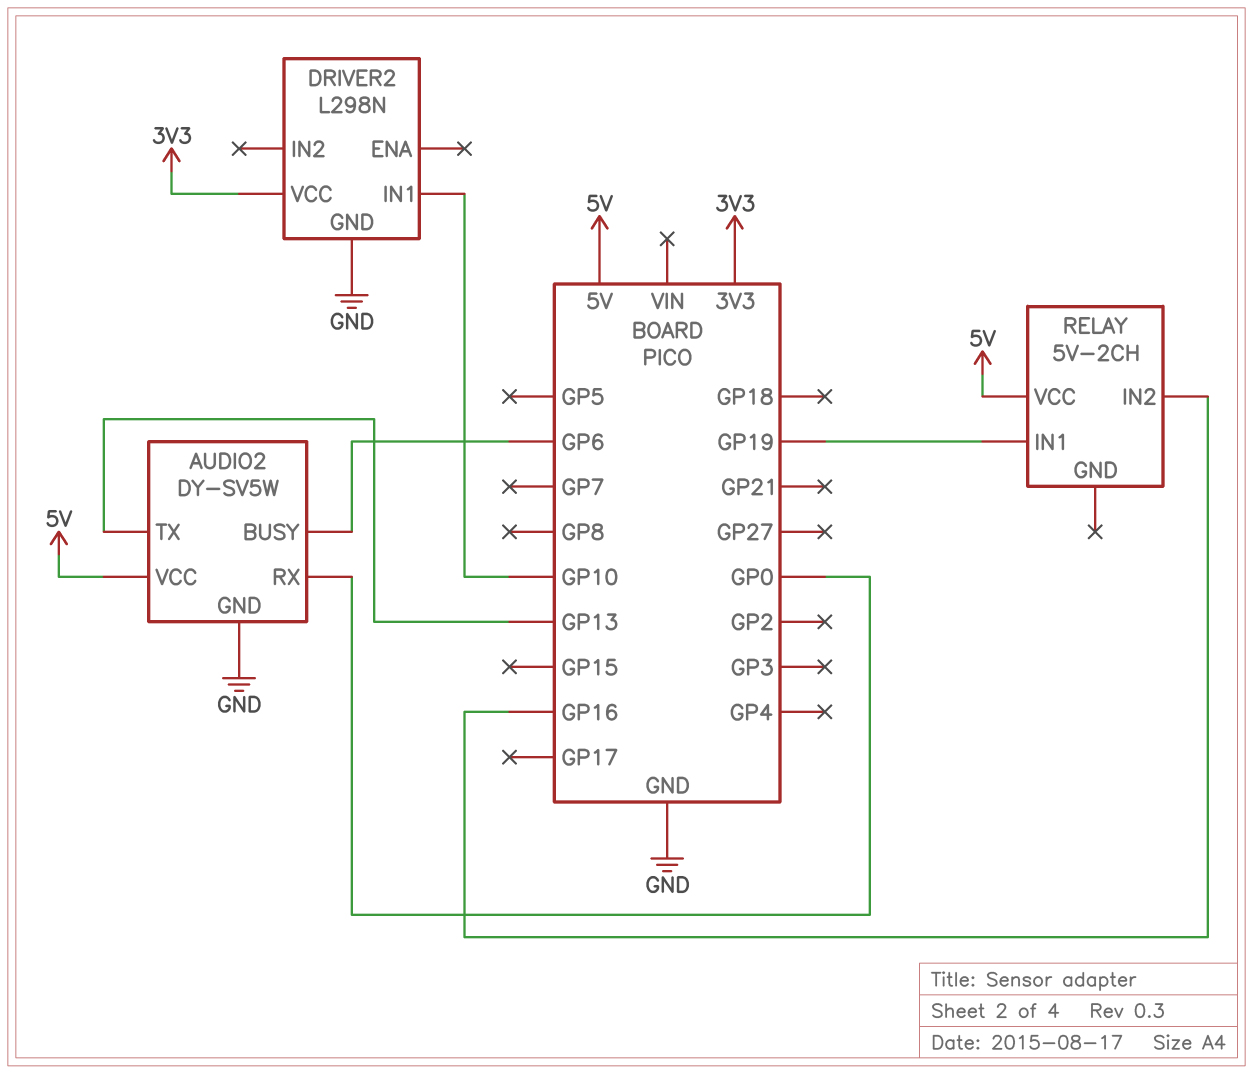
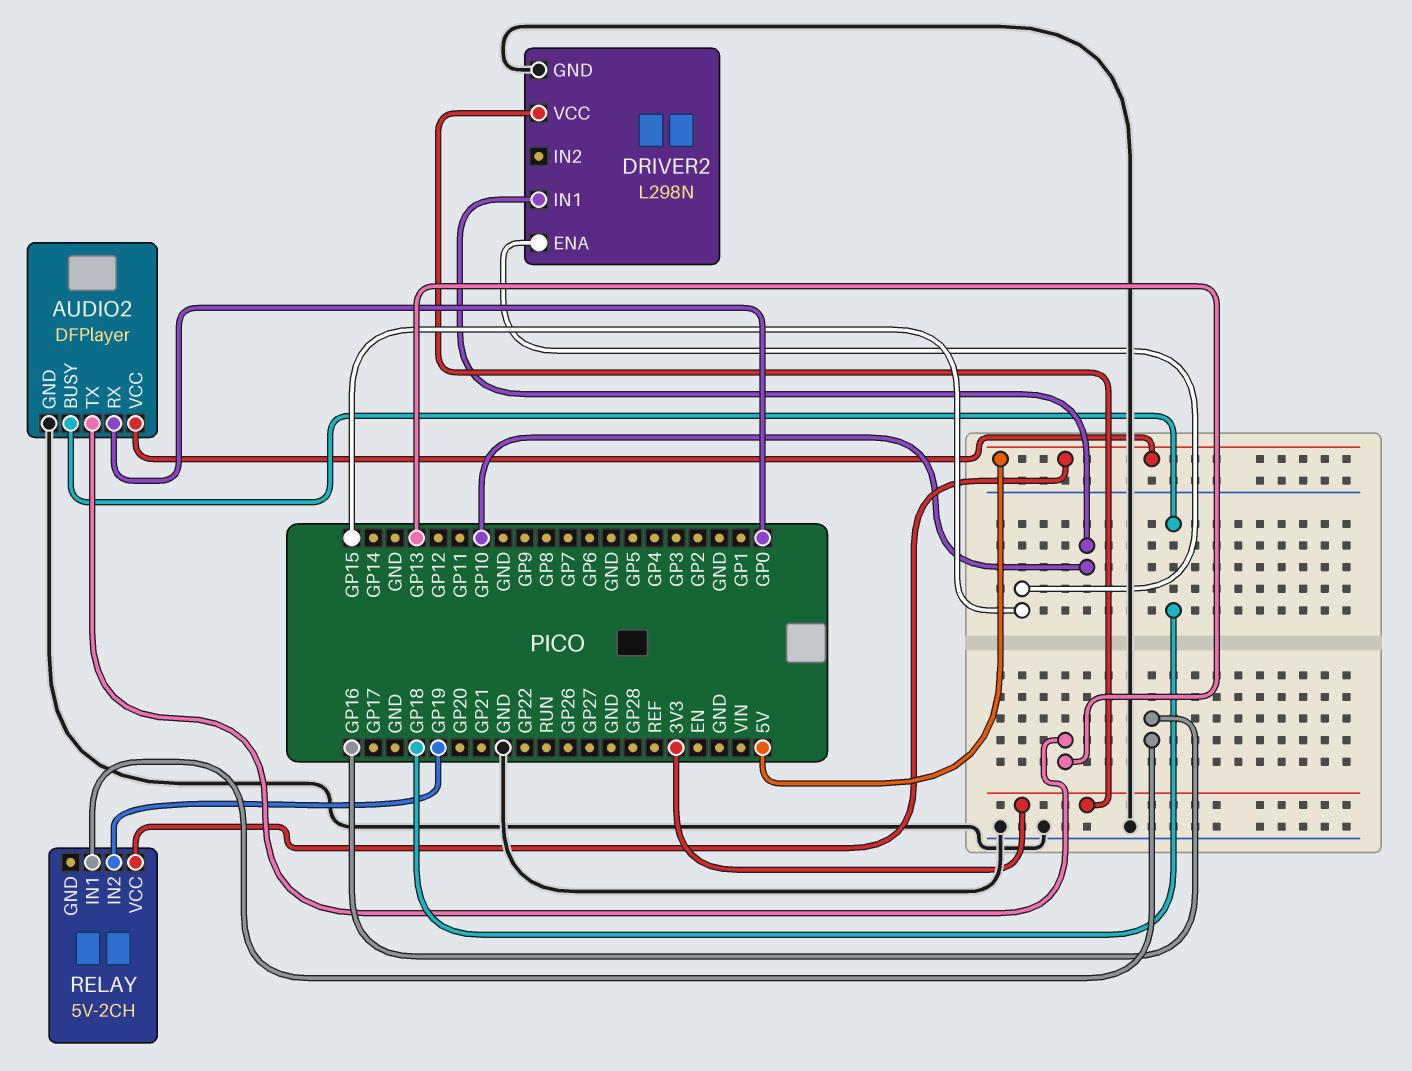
AUDIO2: DY-SV5W -> DFPlayer
AUDIO2 pin BUSY: GP6 -> GP18
DRIVER2 pin ENA: none -> GP15
RELAY pin IN1: GP19 -> GP16
RELAY pin IN2: GP16 -> GP19

